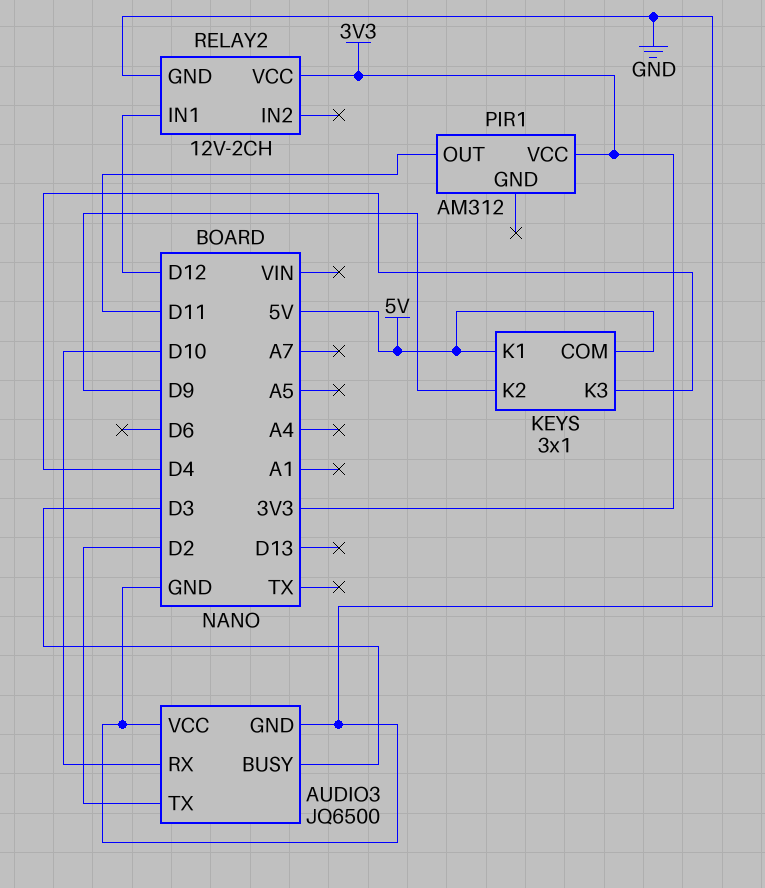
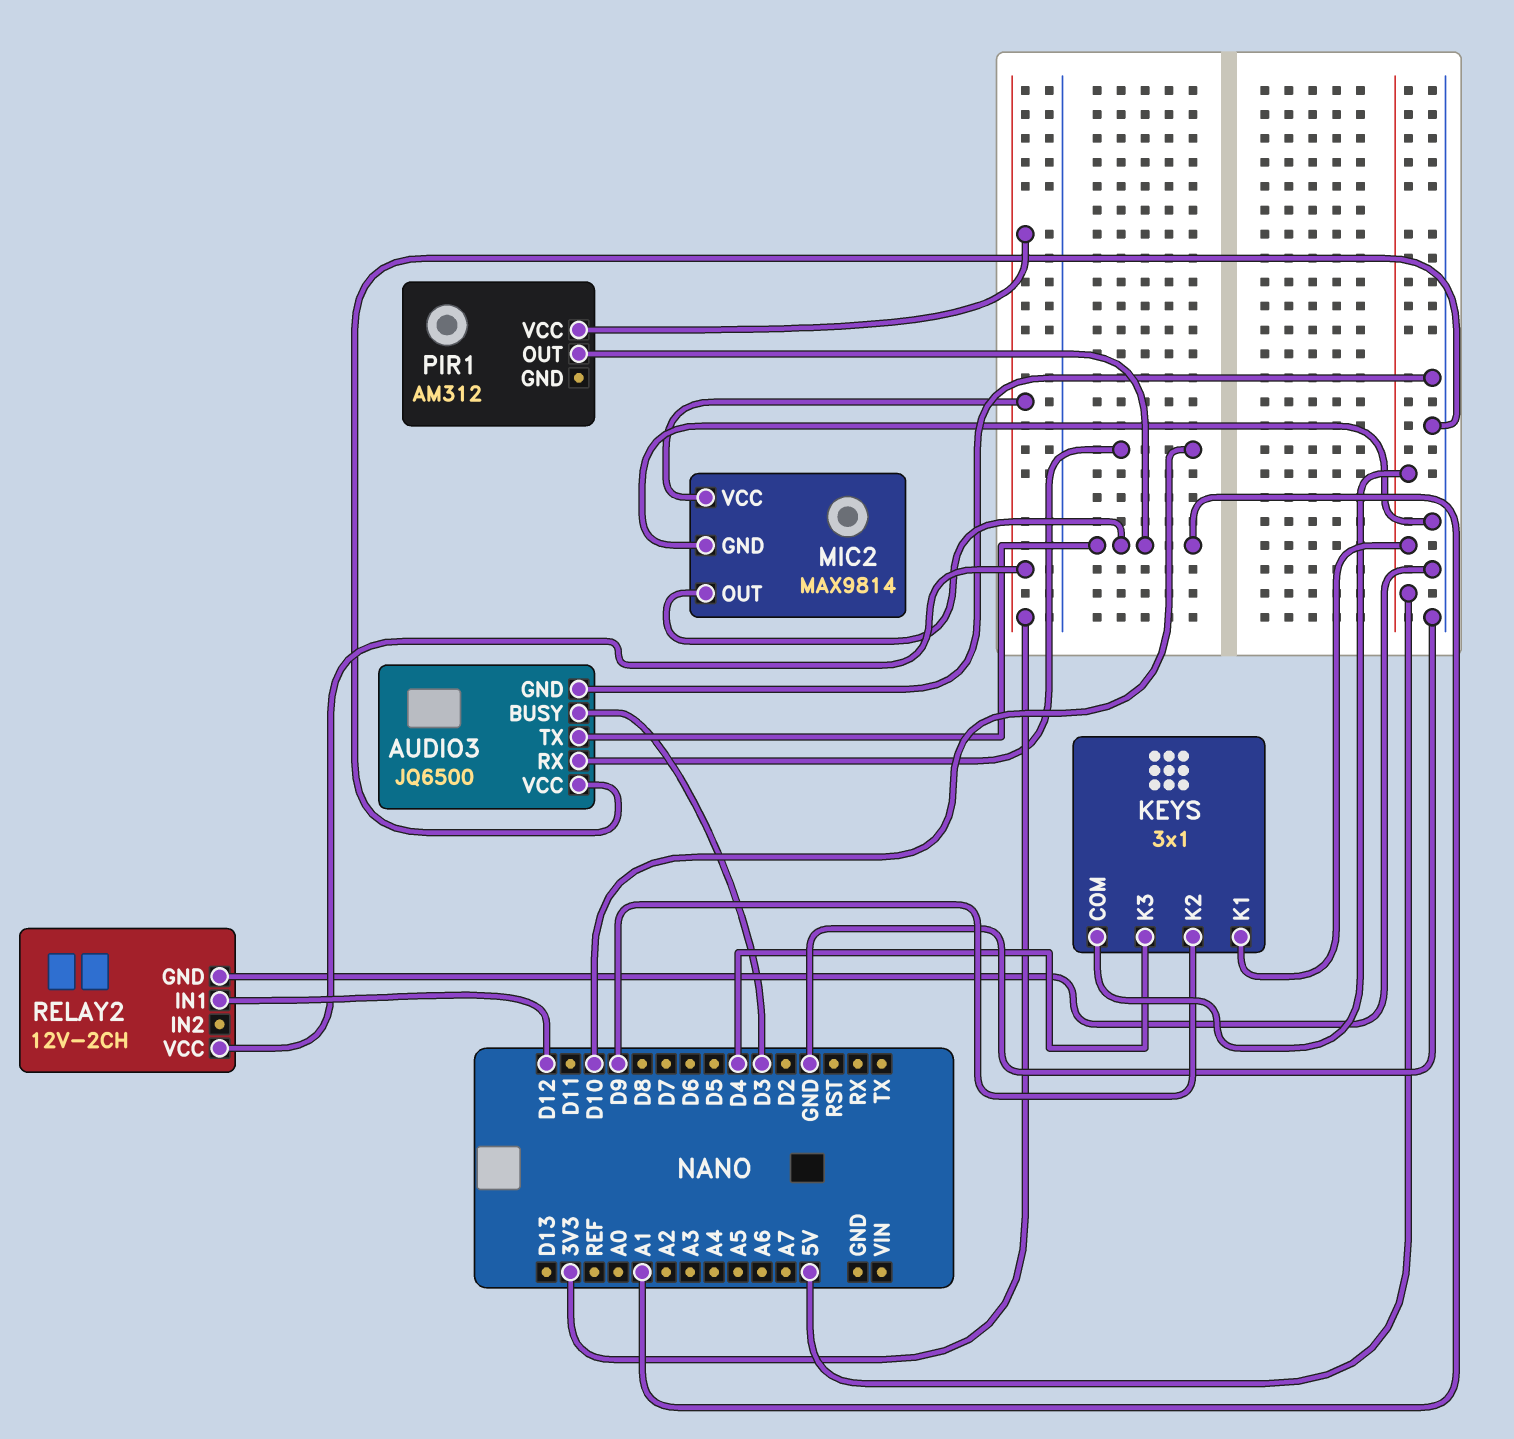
AUDIO3 pin TX: D2 -> A1
MIC2: none -> MAX9814
MIC2 pin GND: none -> GND
MIC2 pin OUT: none -> A1
MIC2 pin VCC: none -> 3V3
PIR1 pin OUT: D11 -> A1

